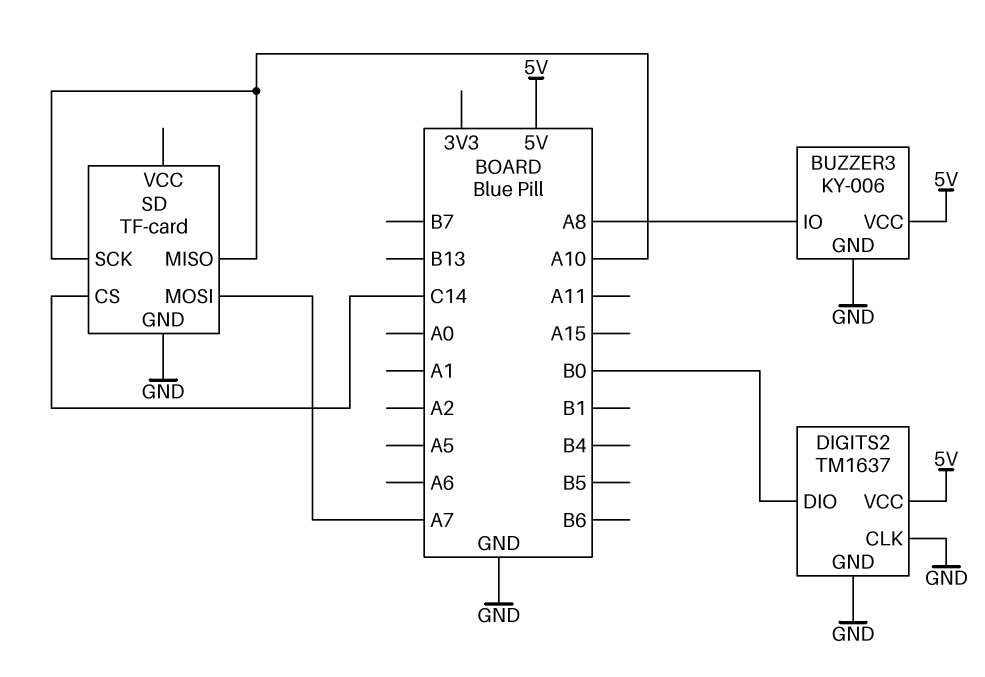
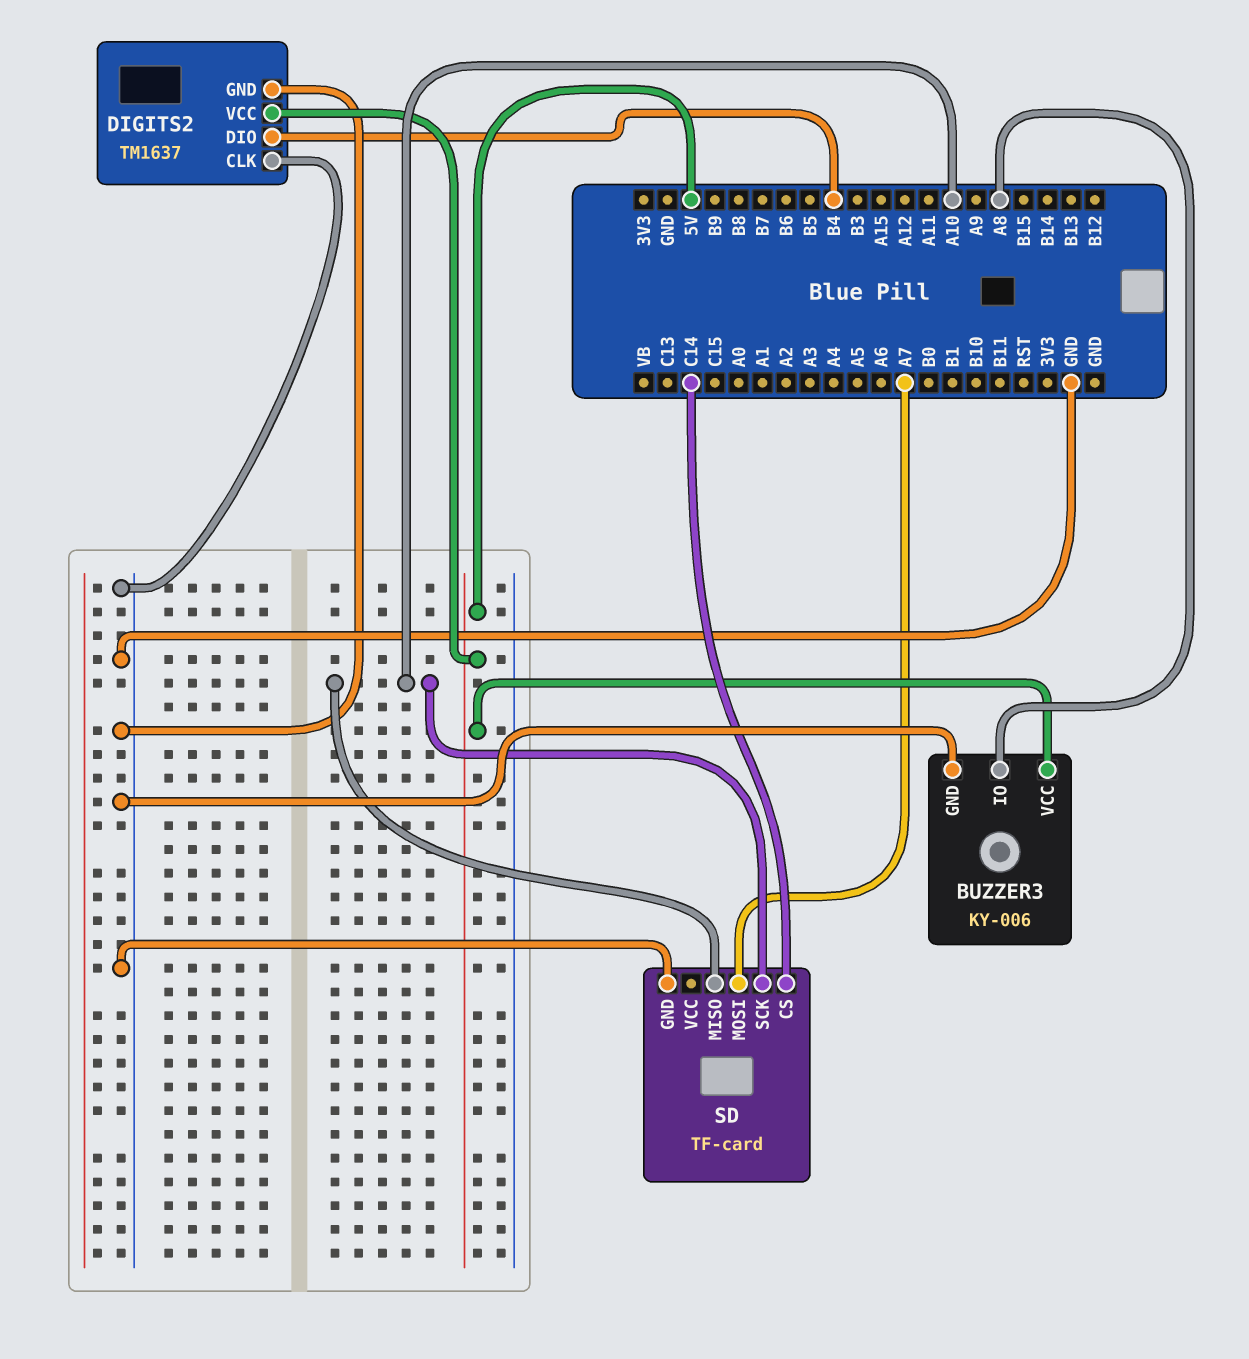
DIGITS2 pin DIO: B0 -> B4

